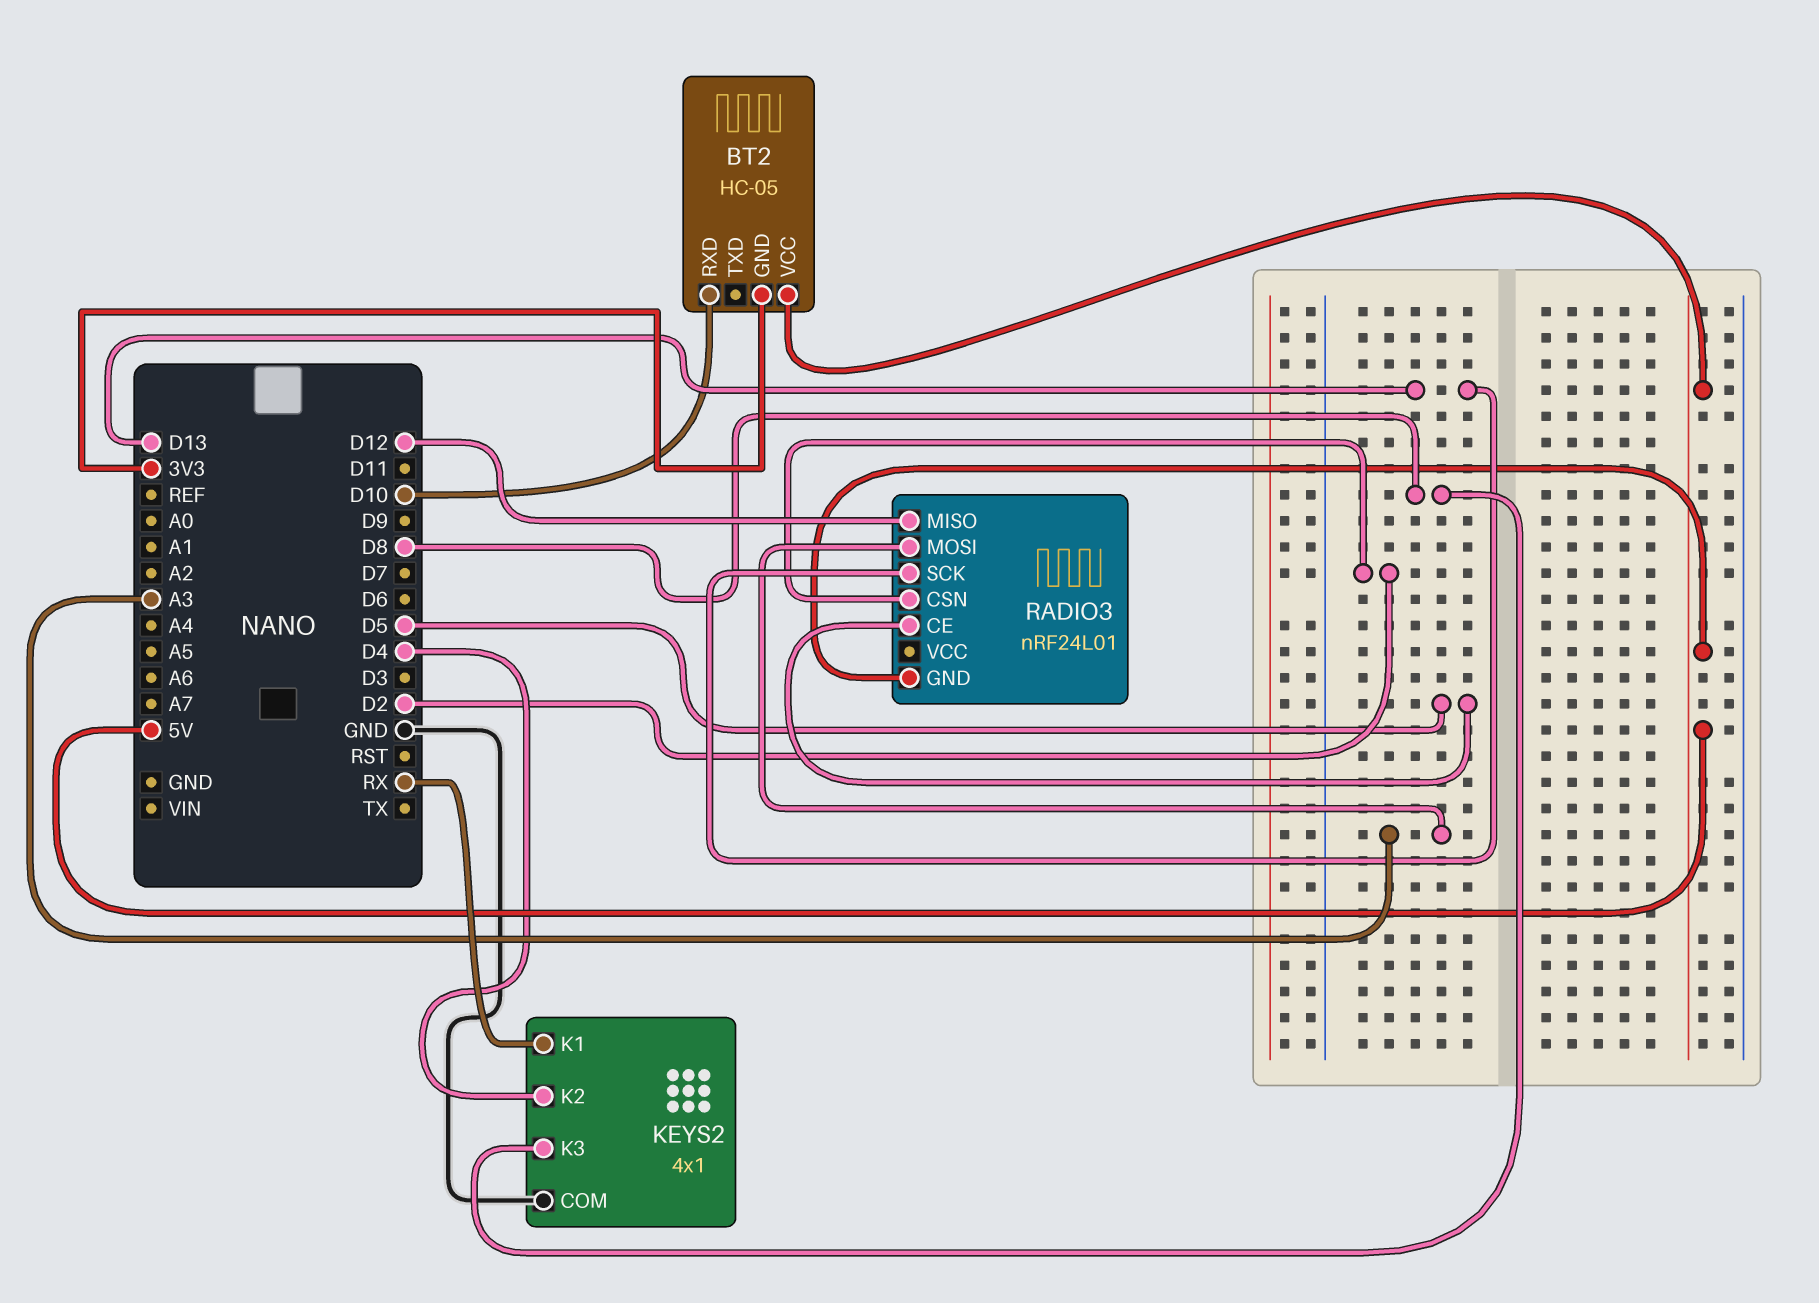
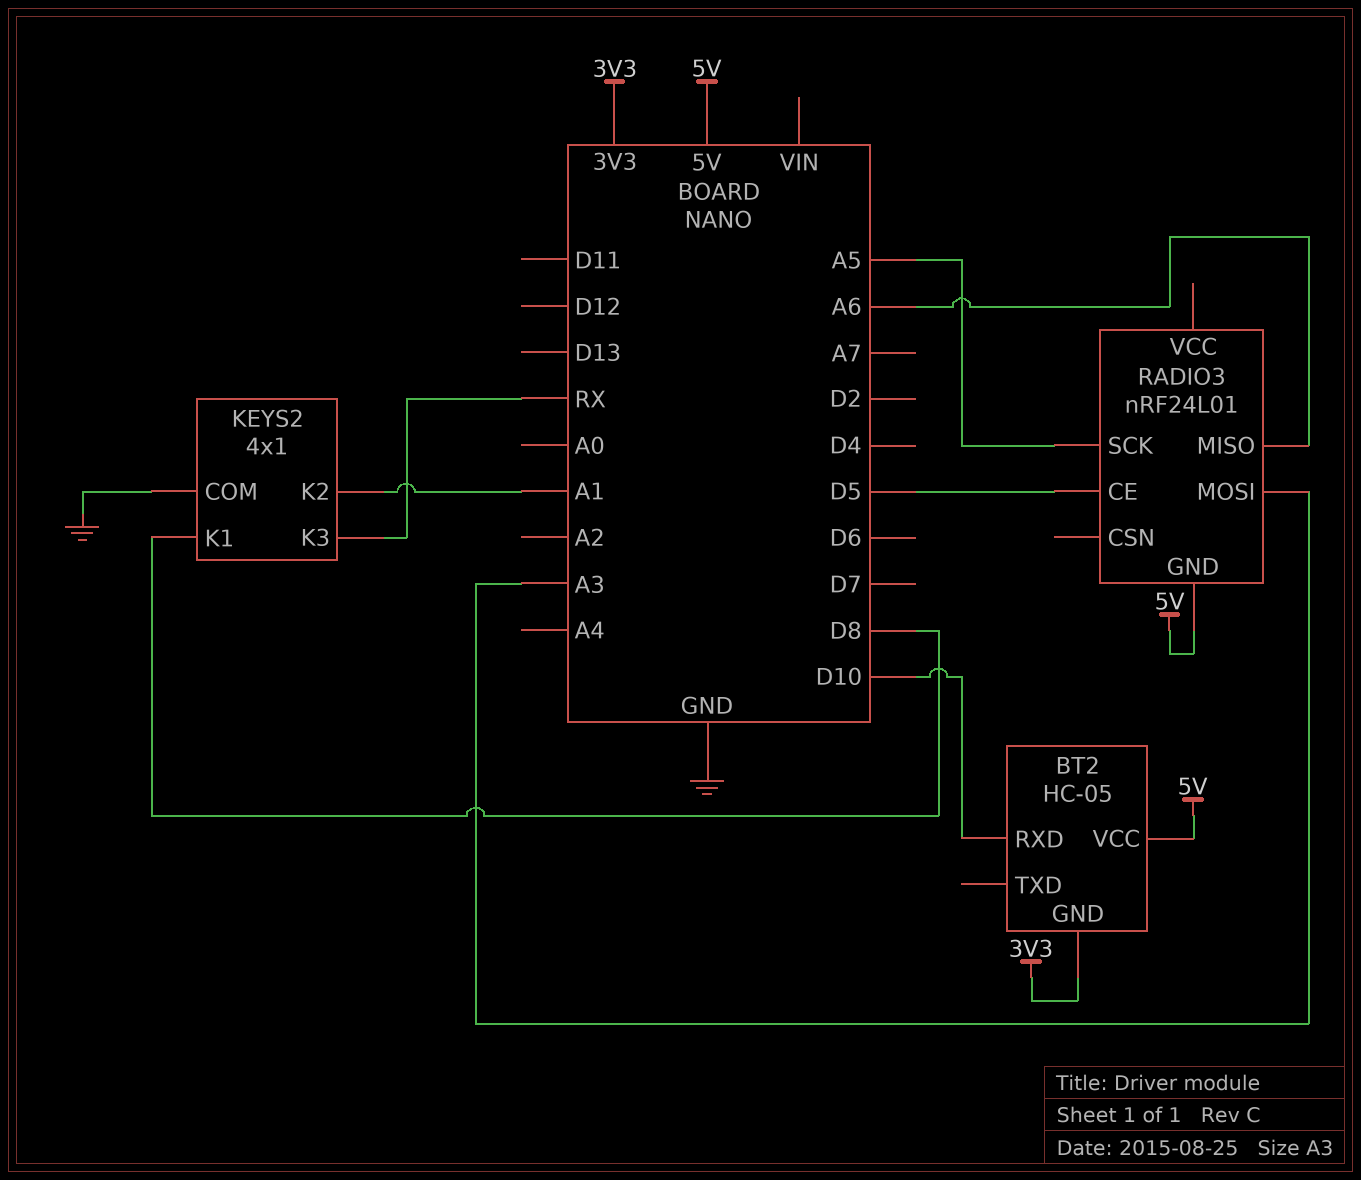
KEYS2 pin K1: RX -> D8
KEYS2 pin K2: D4 -> A1
KEYS2 pin K3: D8 -> RX
RADIO3 pin CSN: D2 -> none
RADIO3 pin MISO: D12 -> A6
RADIO3 pin SCK: D13 -> A5

